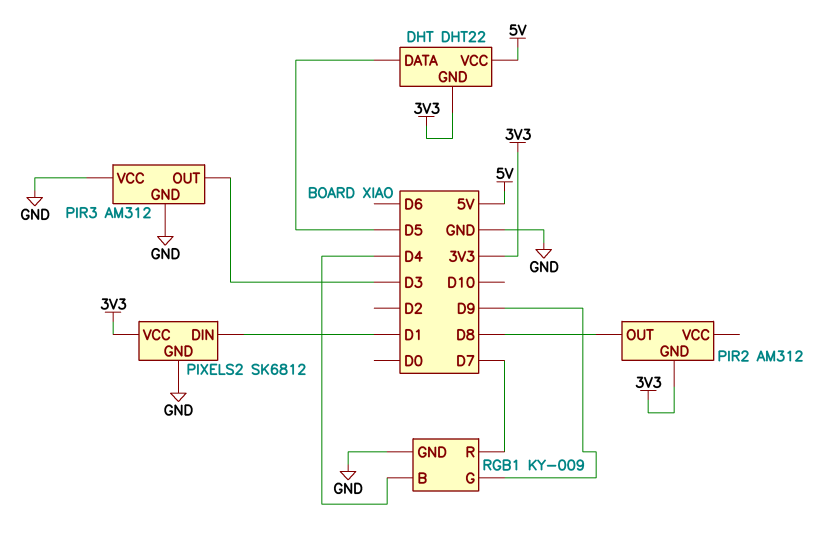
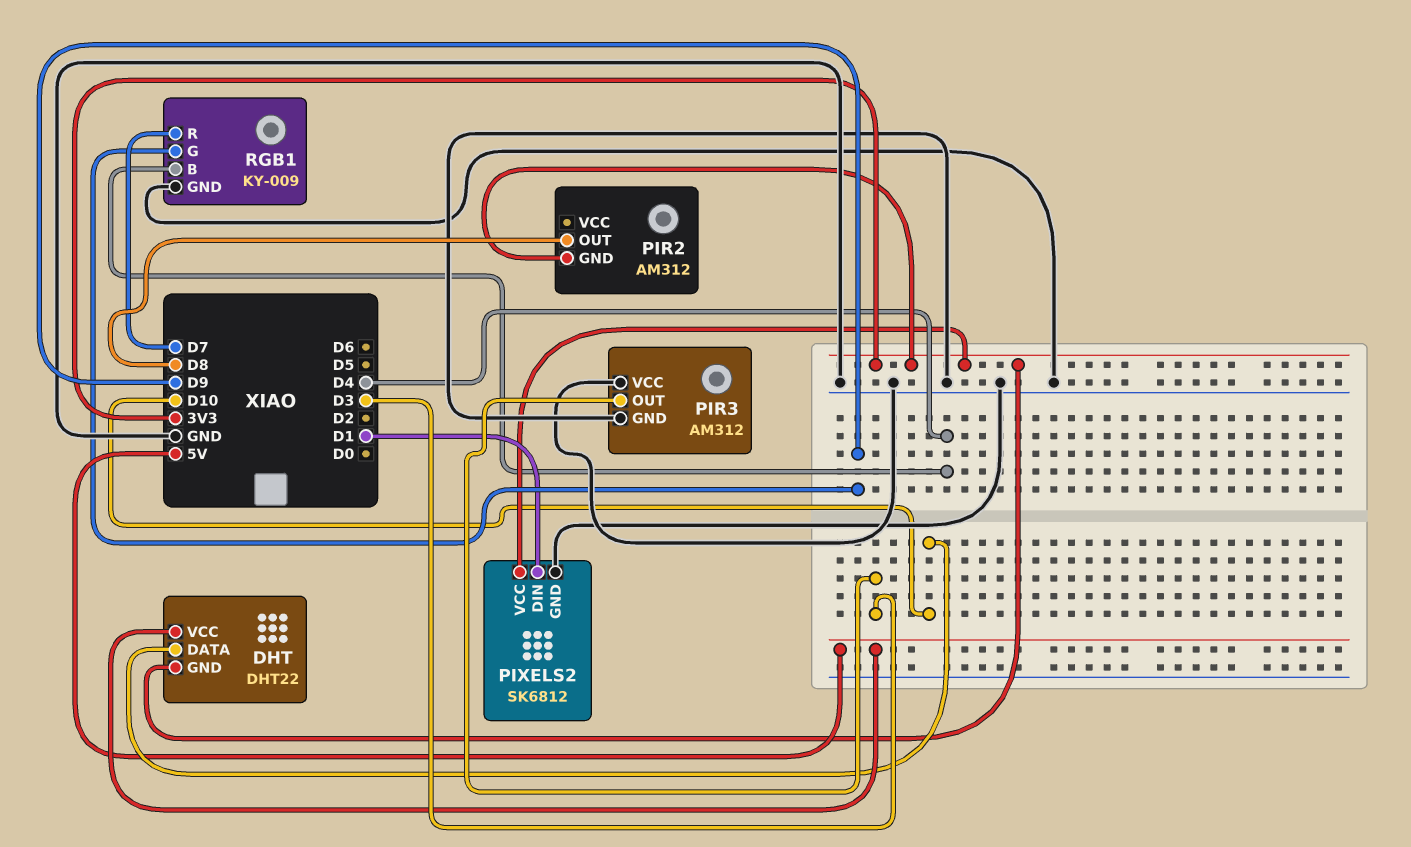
DHT pin DATA: D5 -> D10

